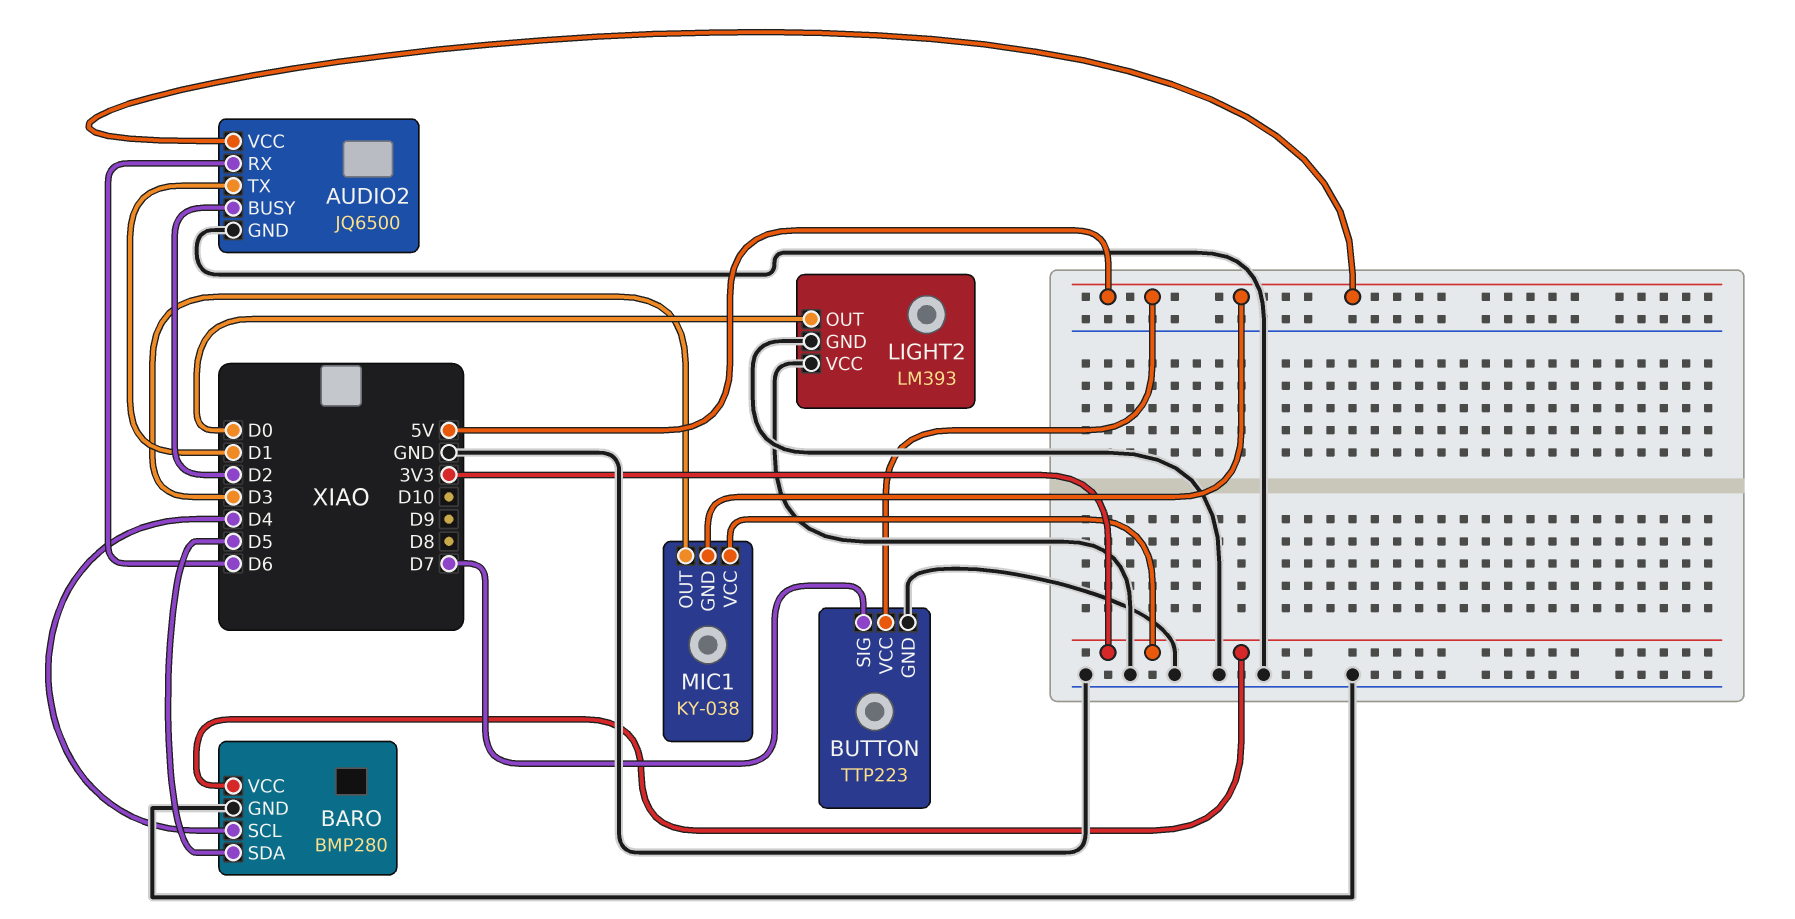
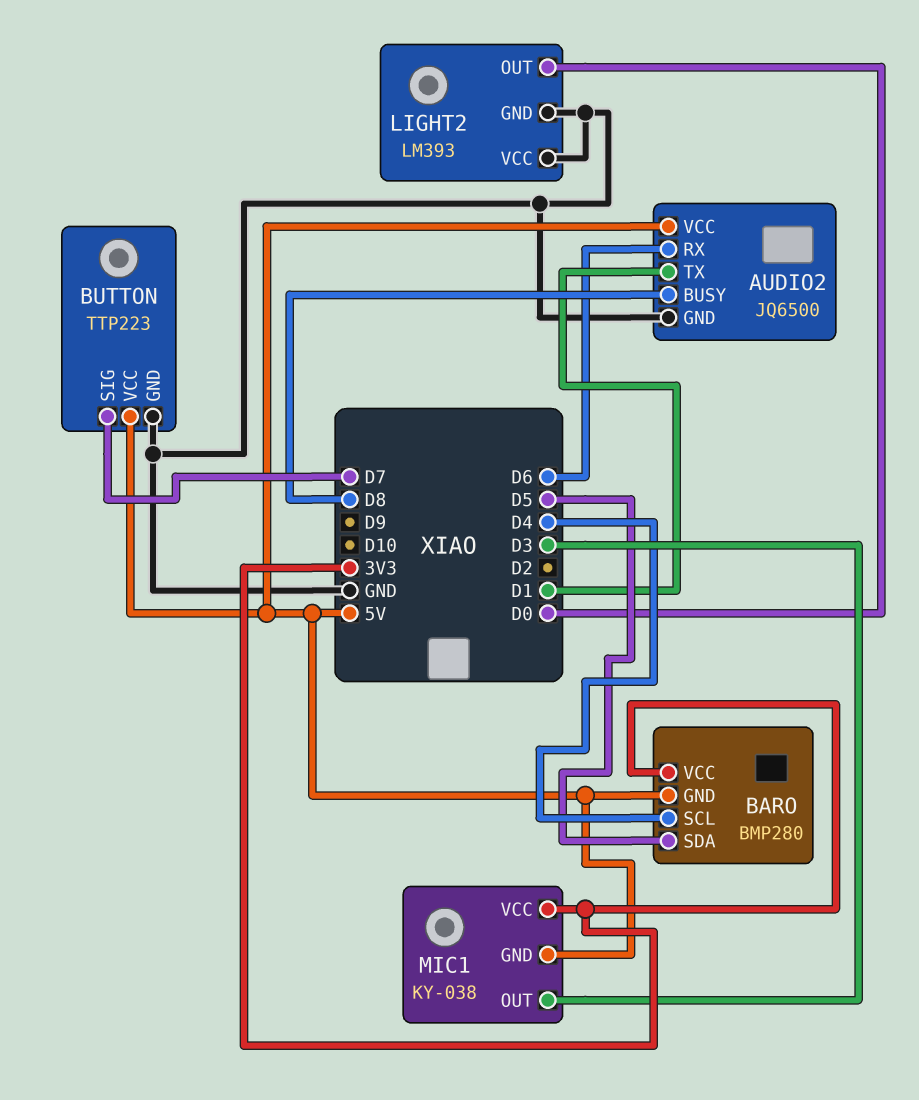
AUDIO2 pin BUSY: D2 -> D8
BARO pin GND: GND -> 5V

